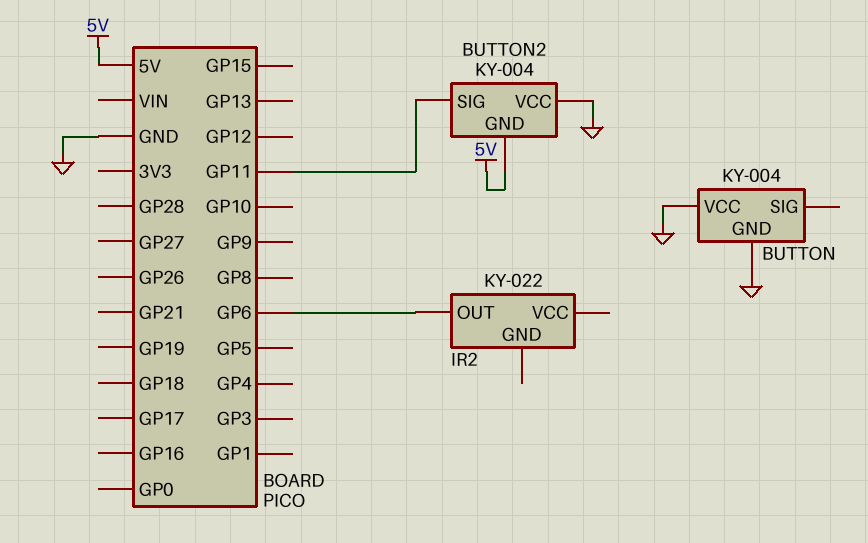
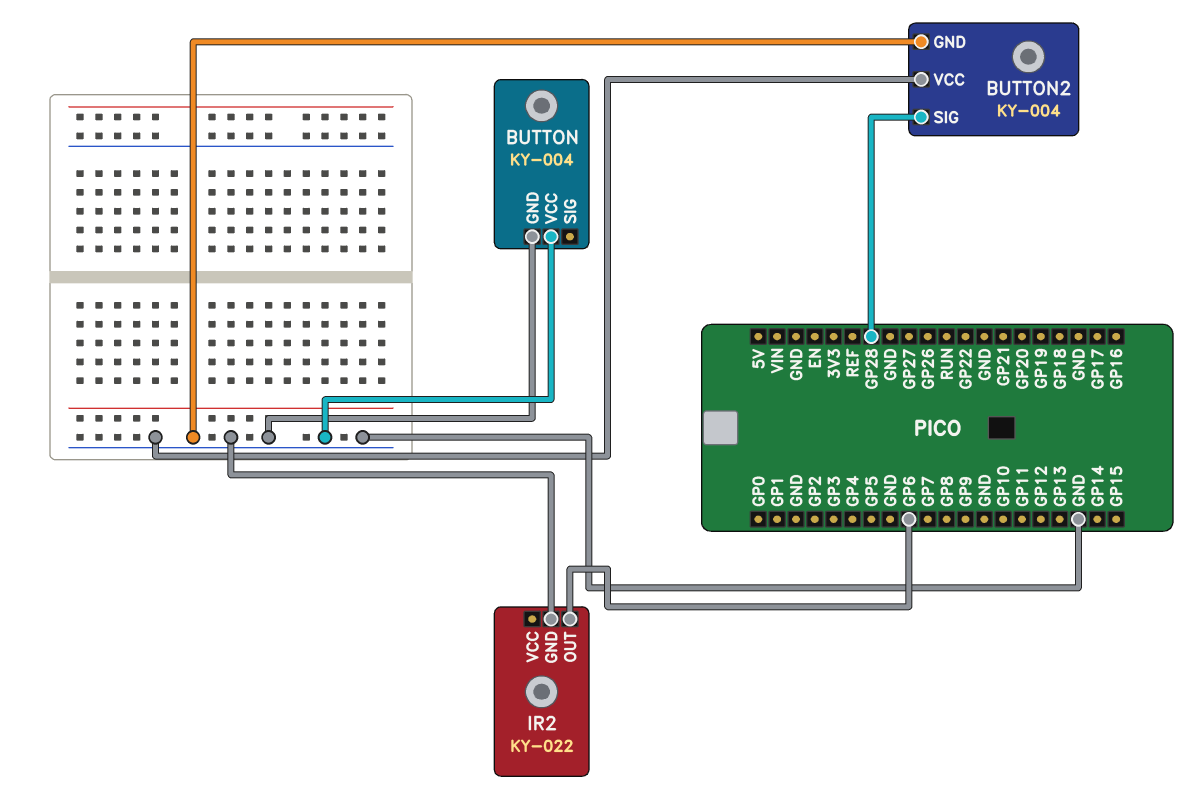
BUTTON2 pin GND: 5V -> GND
BUTTON2 pin SIG: GP11 -> GP28
IR2 pin GND: none -> GND

